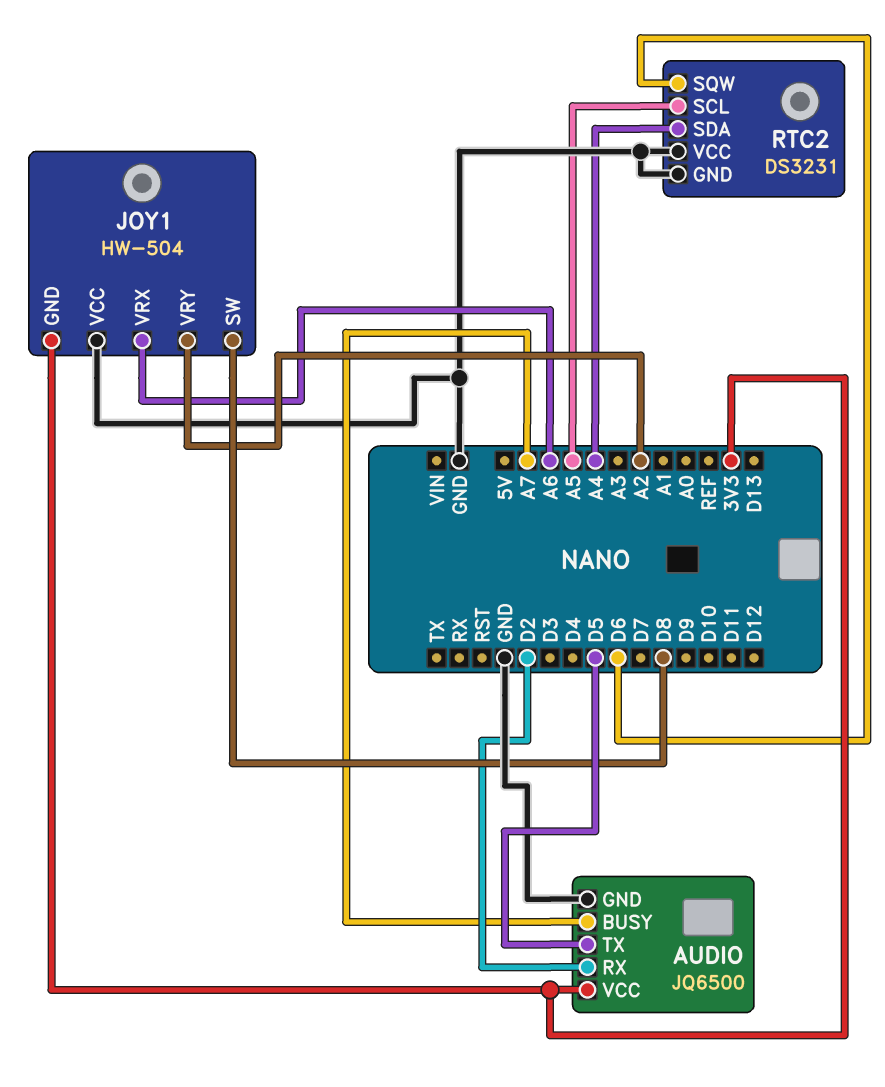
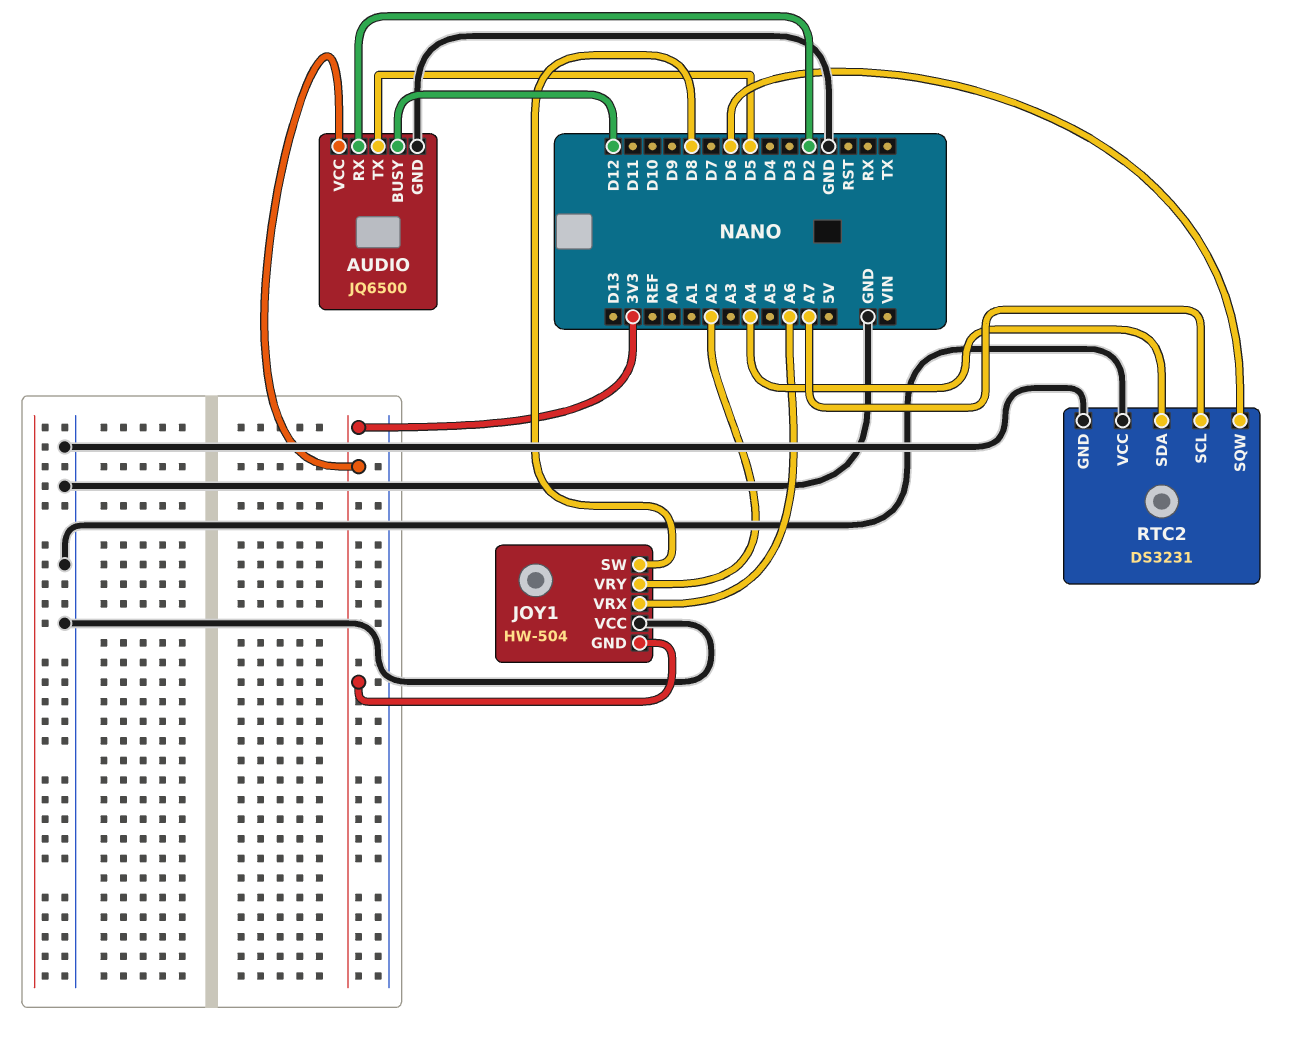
AUDIO pin BUSY: A7 -> D12
RTC2 pin SCL: A5 -> A7

